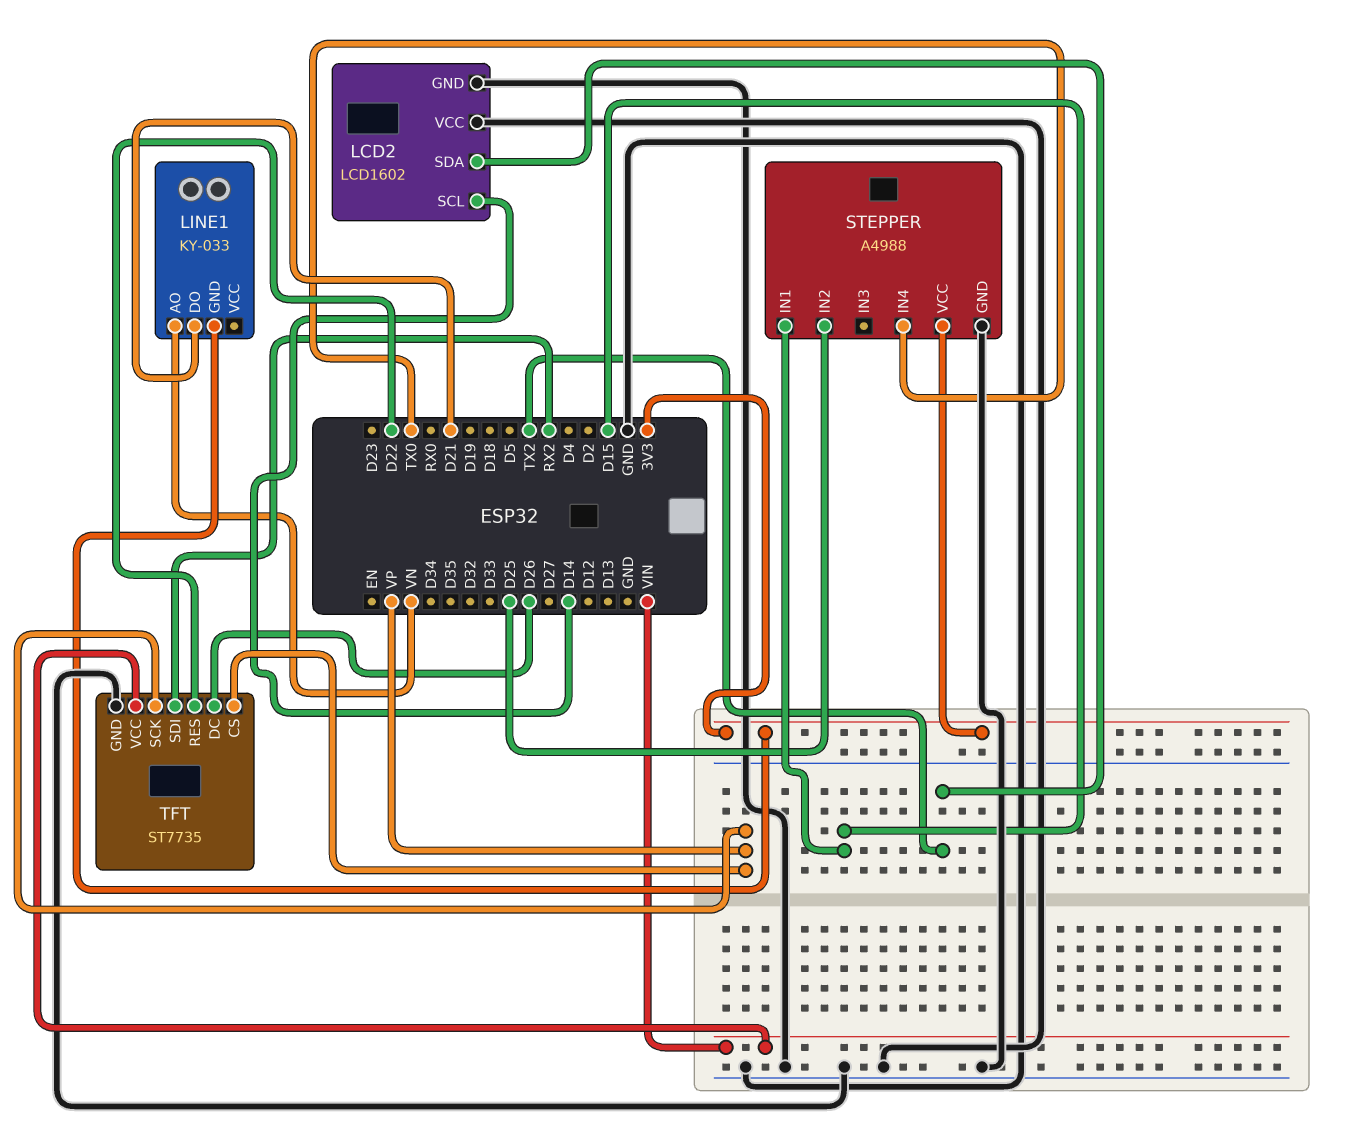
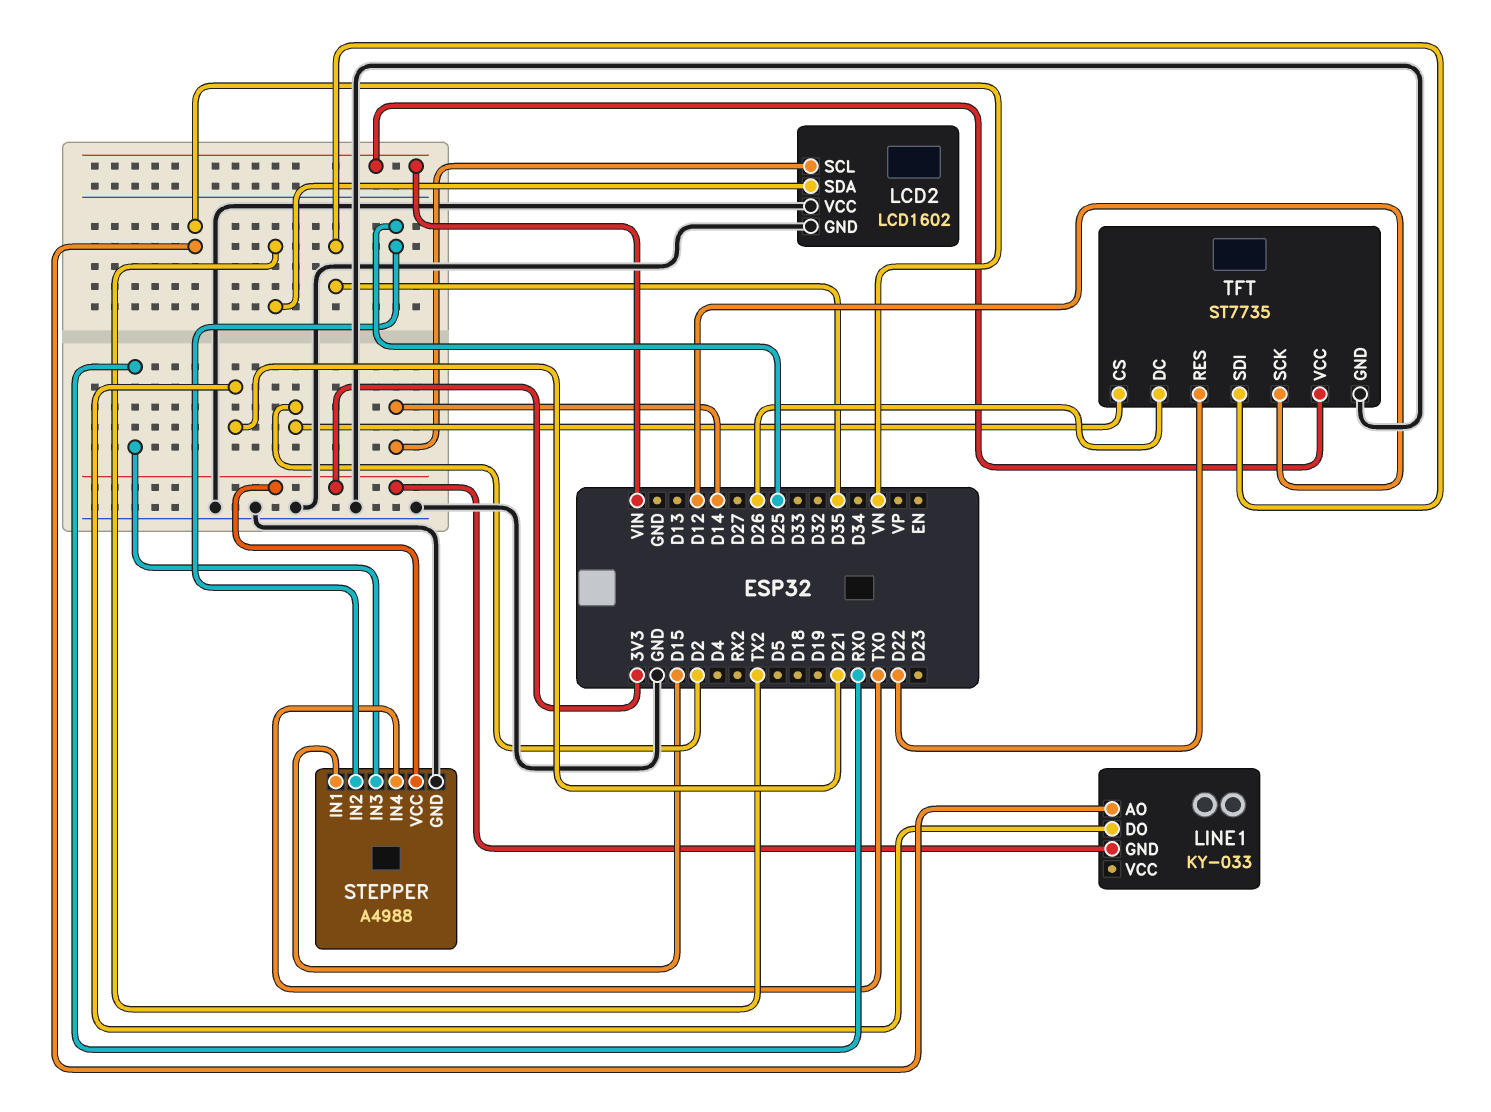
STEPPER pin IN3: none -> RX0
TFT pin CS: VP -> D2
TFT pin SCK: VP -> D12
TFT pin SDI: RX2 -> D35

